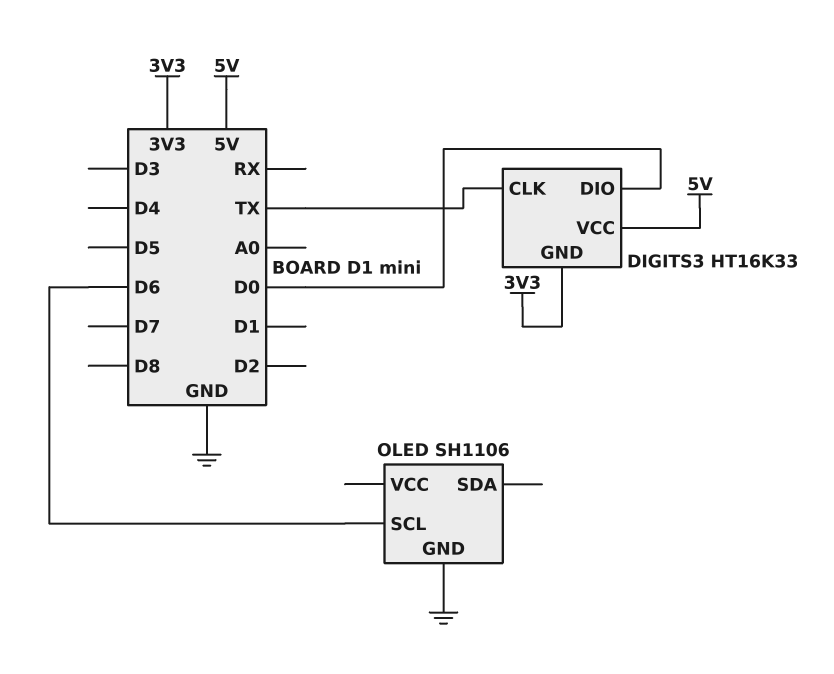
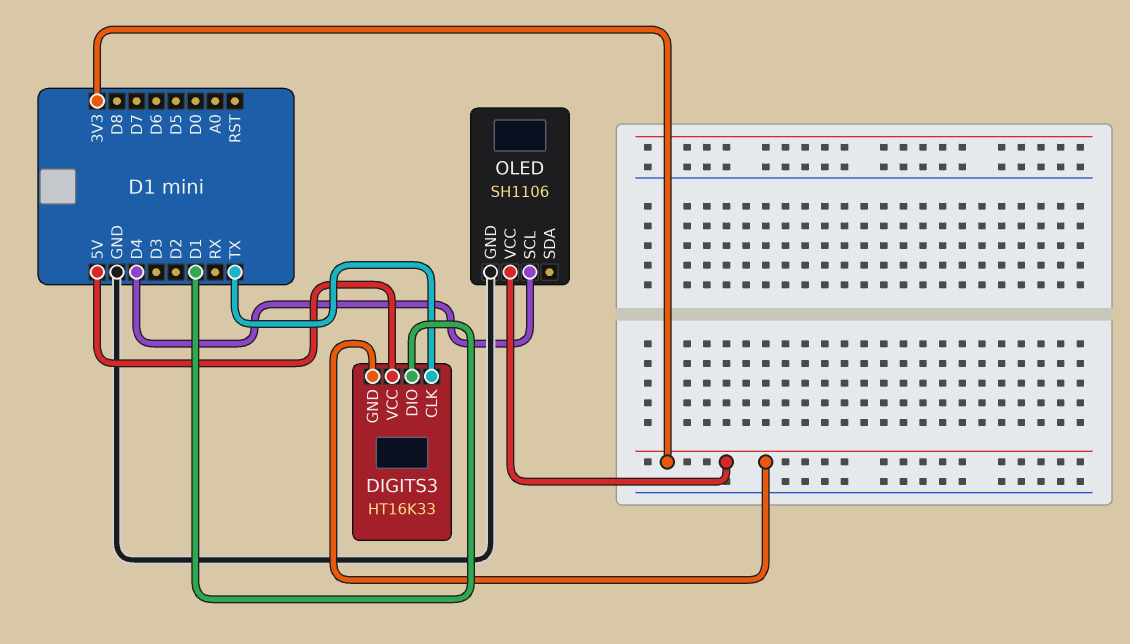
DIGITS3 pin DIO: D0 -> D1
OLED pin SCL: D6 -> D4
OLED pin VCC: none -> 3V3

